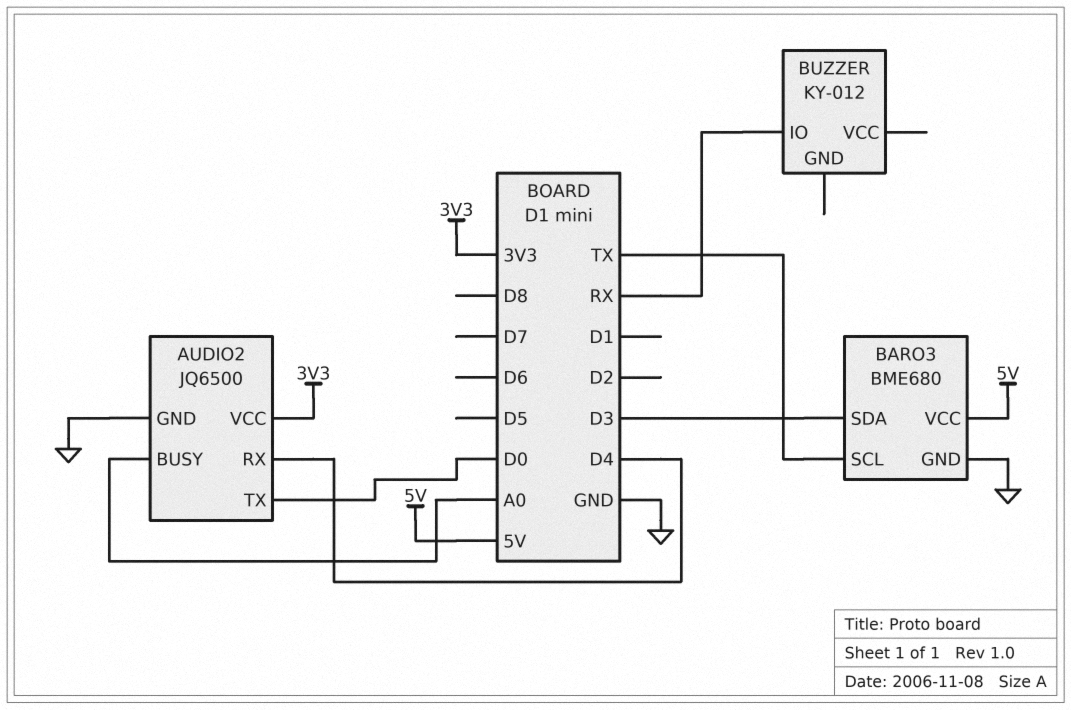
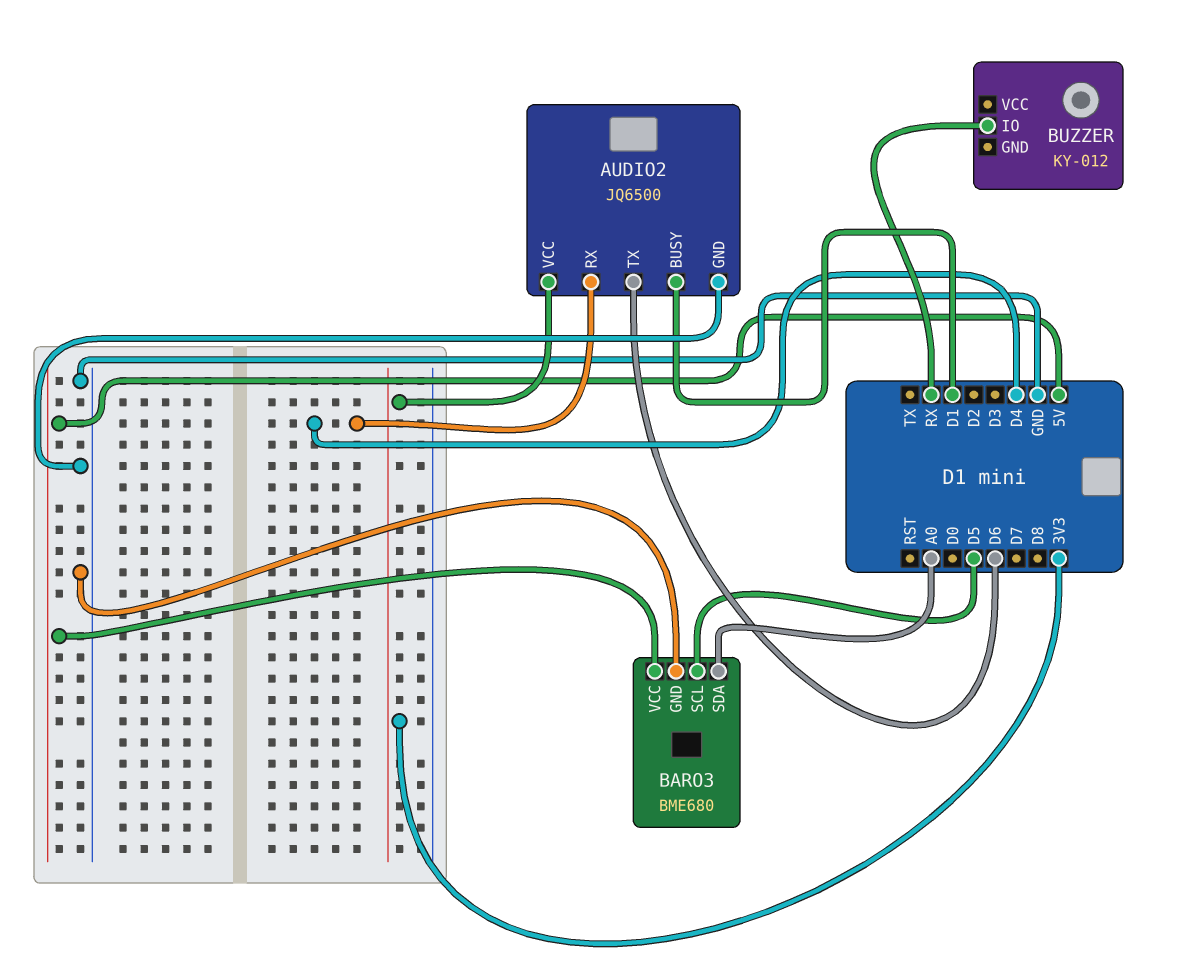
AUDIO2 pin BUSY: A0 -> D1
AUDIO2 pin TX: D0 -> D6
BARO3 pin SCL: TX -> D5
BARO3 pin SDA: D3 -> A0

